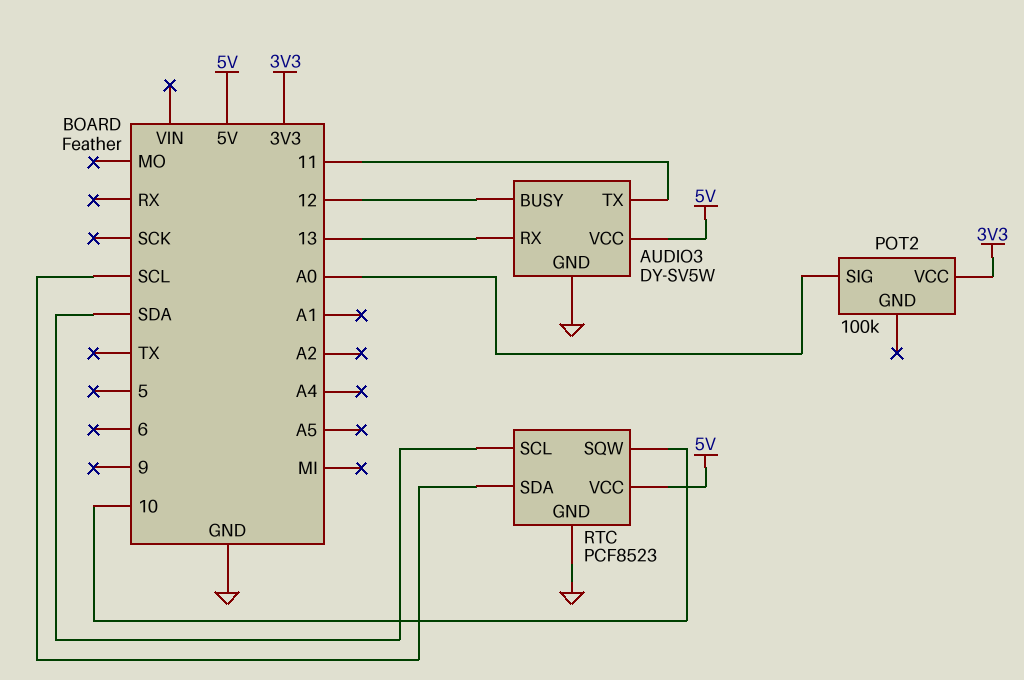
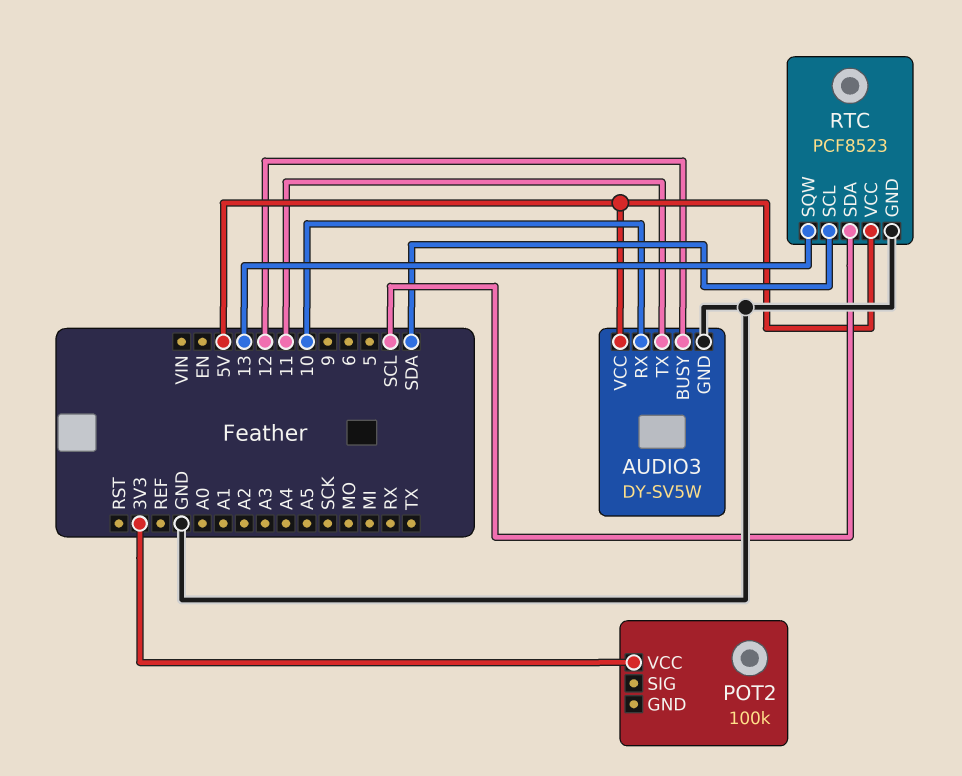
AUDIO3 pin RX: 13 -> 10
POT2 pin SIG: A0 -> none
RTC pin SQW: 10 -> 13

